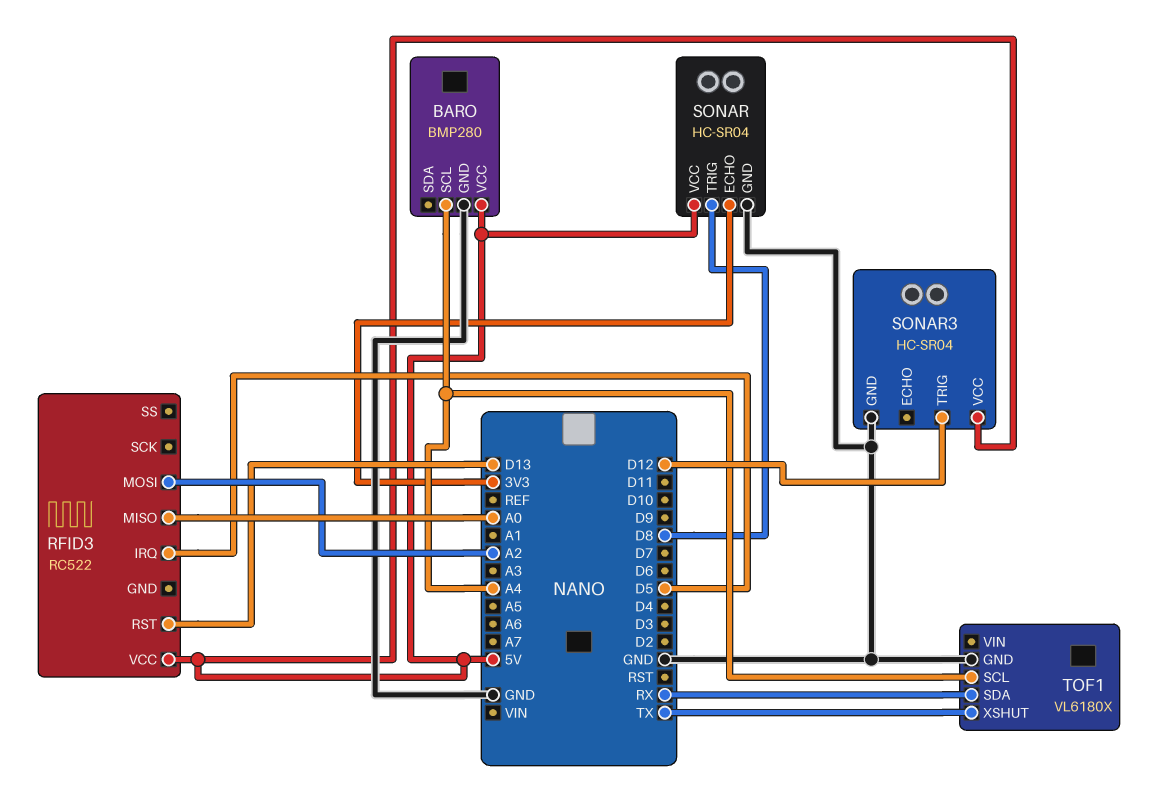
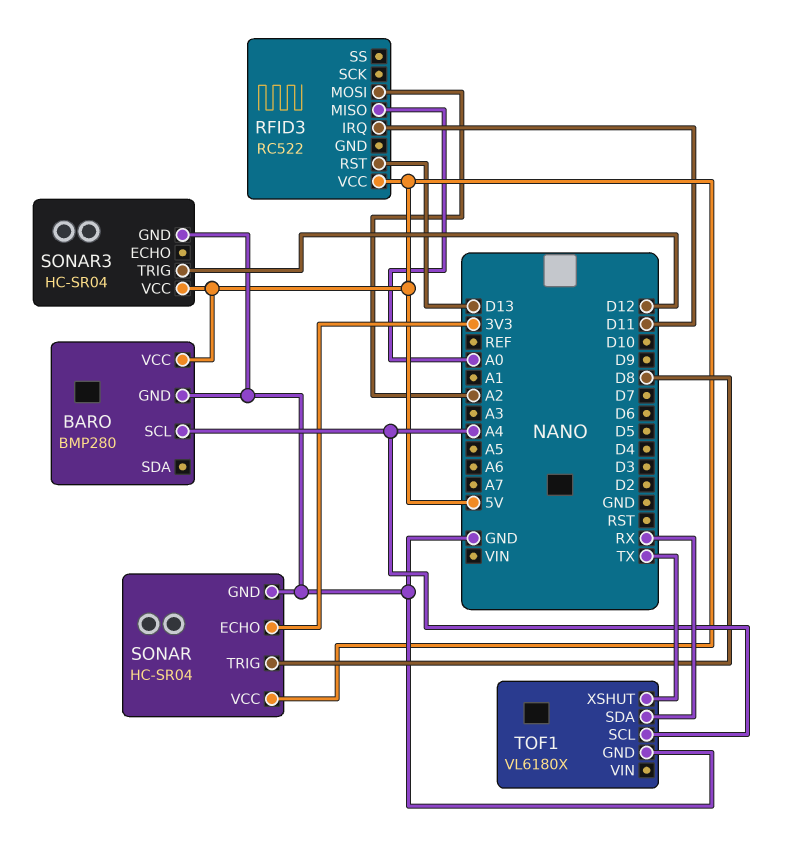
RFID3 pin IRQ: D5 -> D11

